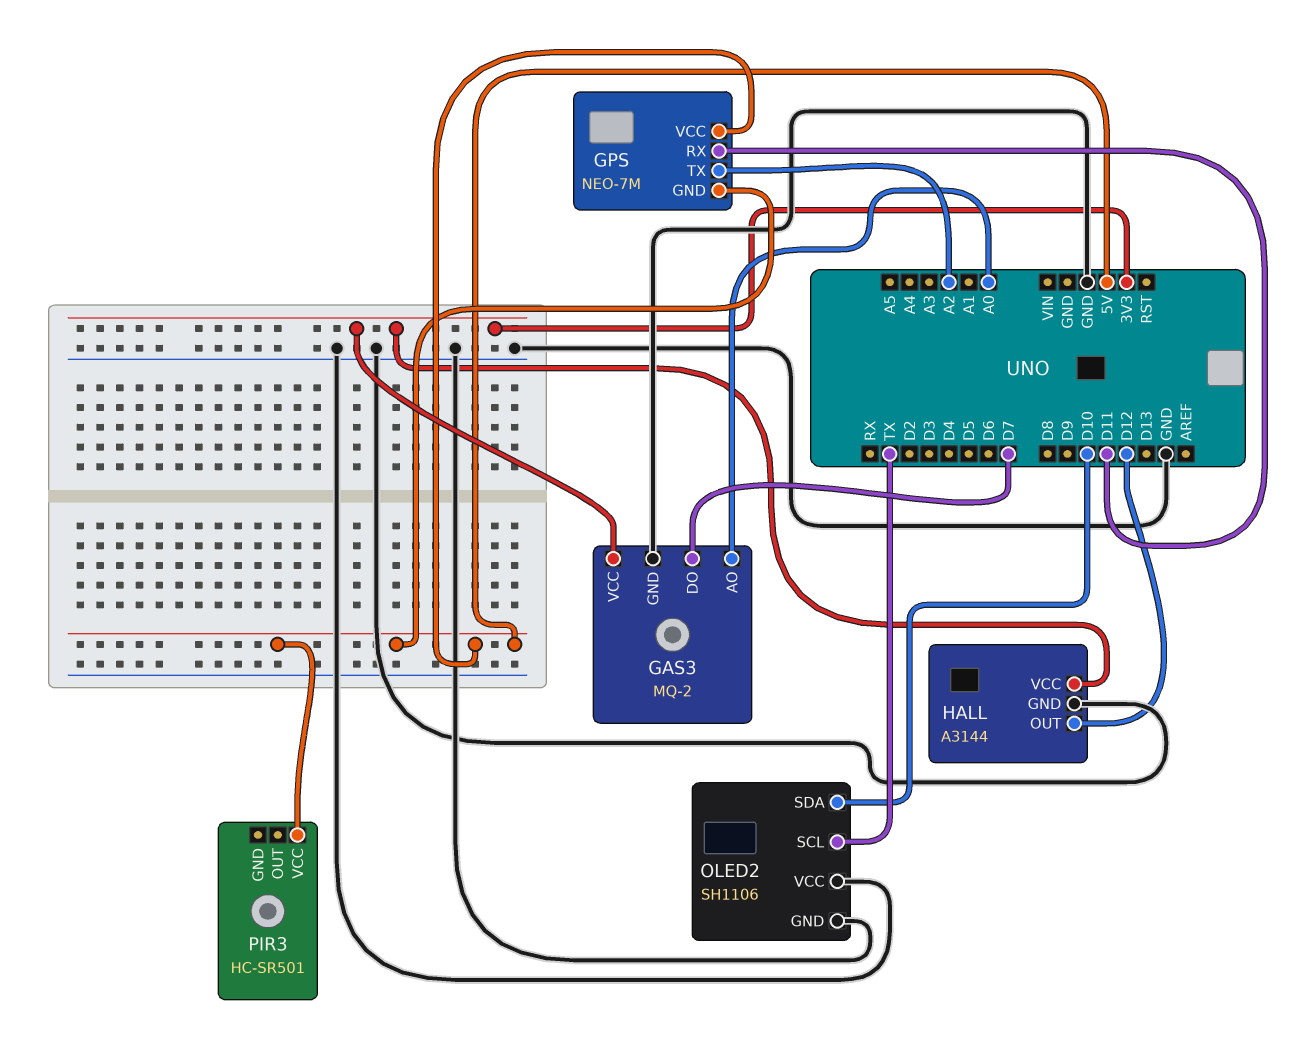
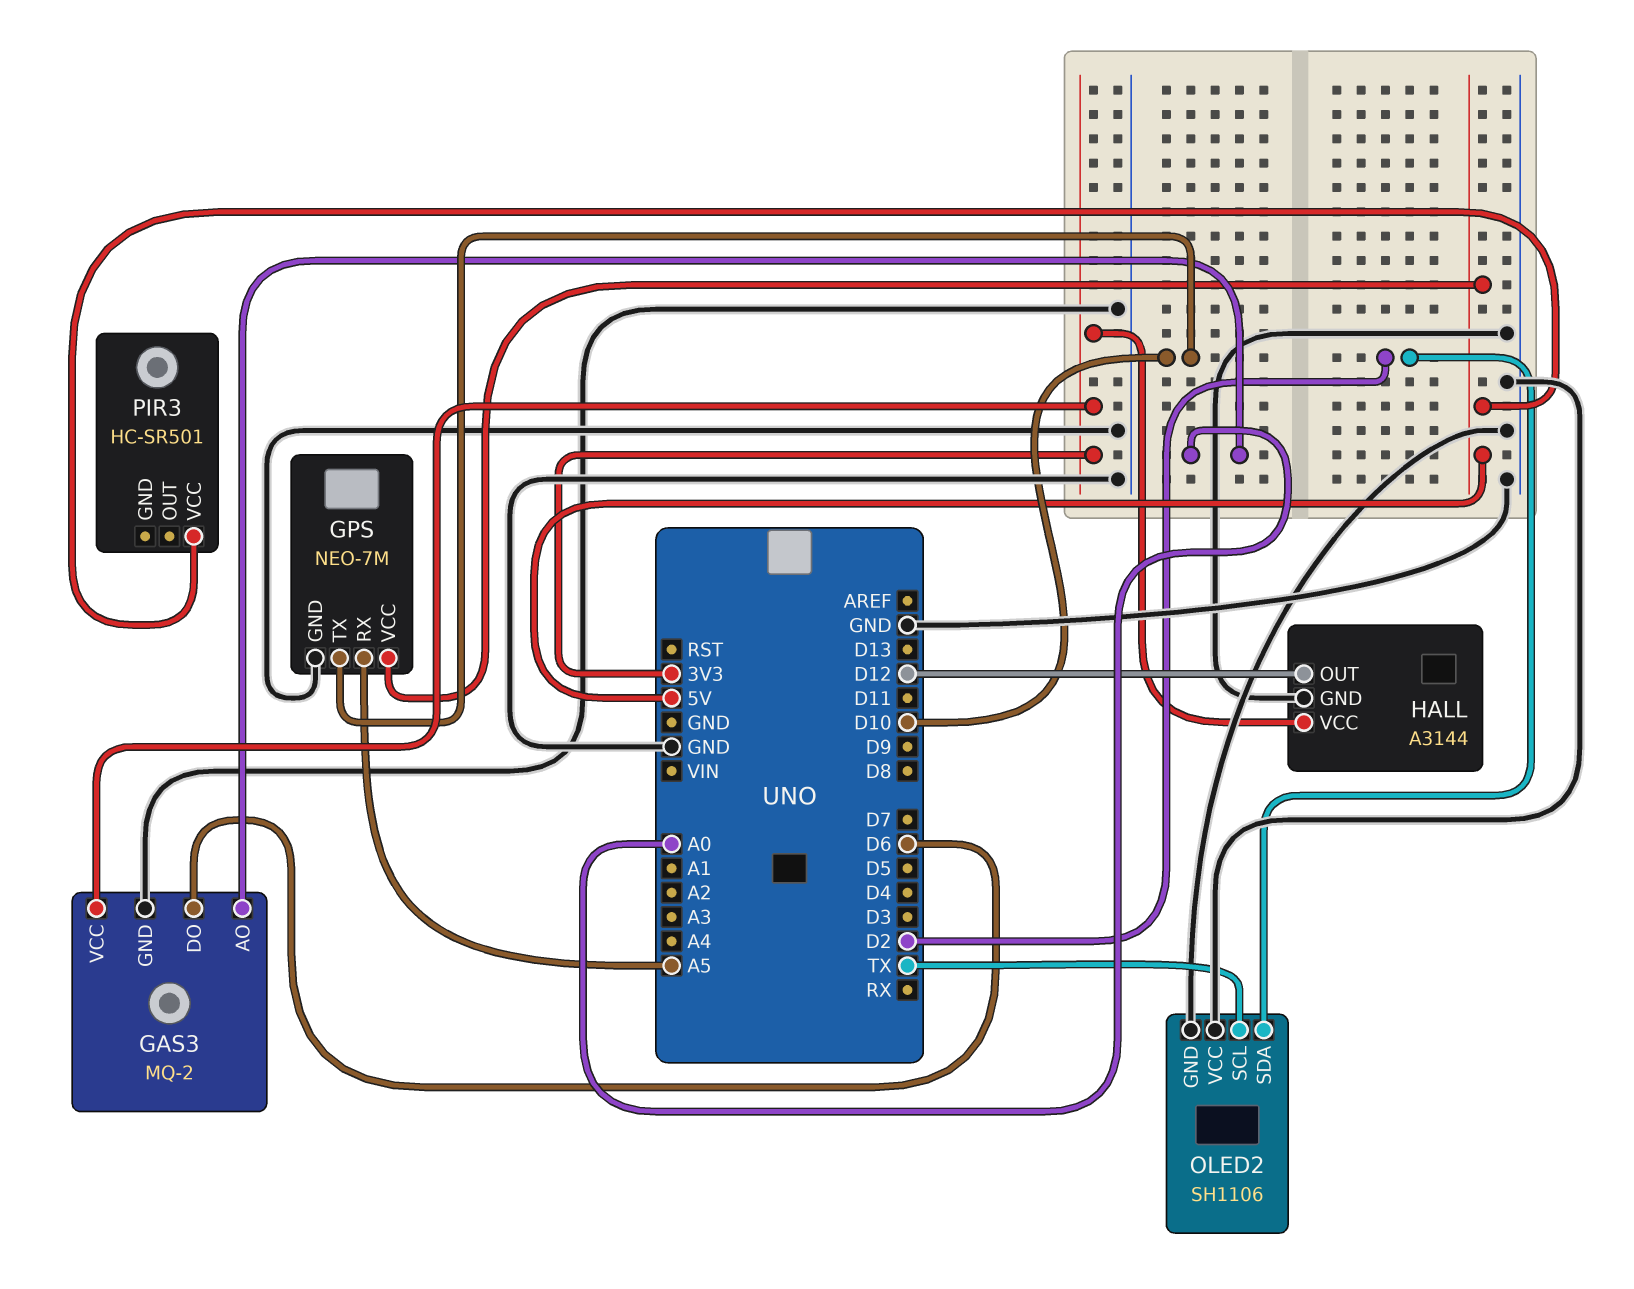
GAS3 pin DO: D7 -> D6
GPS pin GND: 5V -> GND
GPS pin RX: D11 -> A5
GPS pin TX: A2 -> D10
OLED2 pin SDA: D10 -> D2

